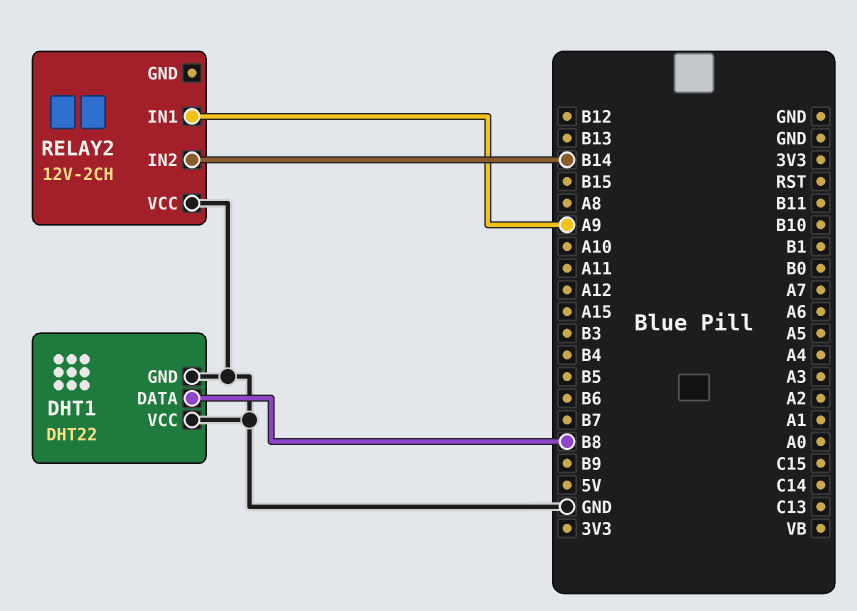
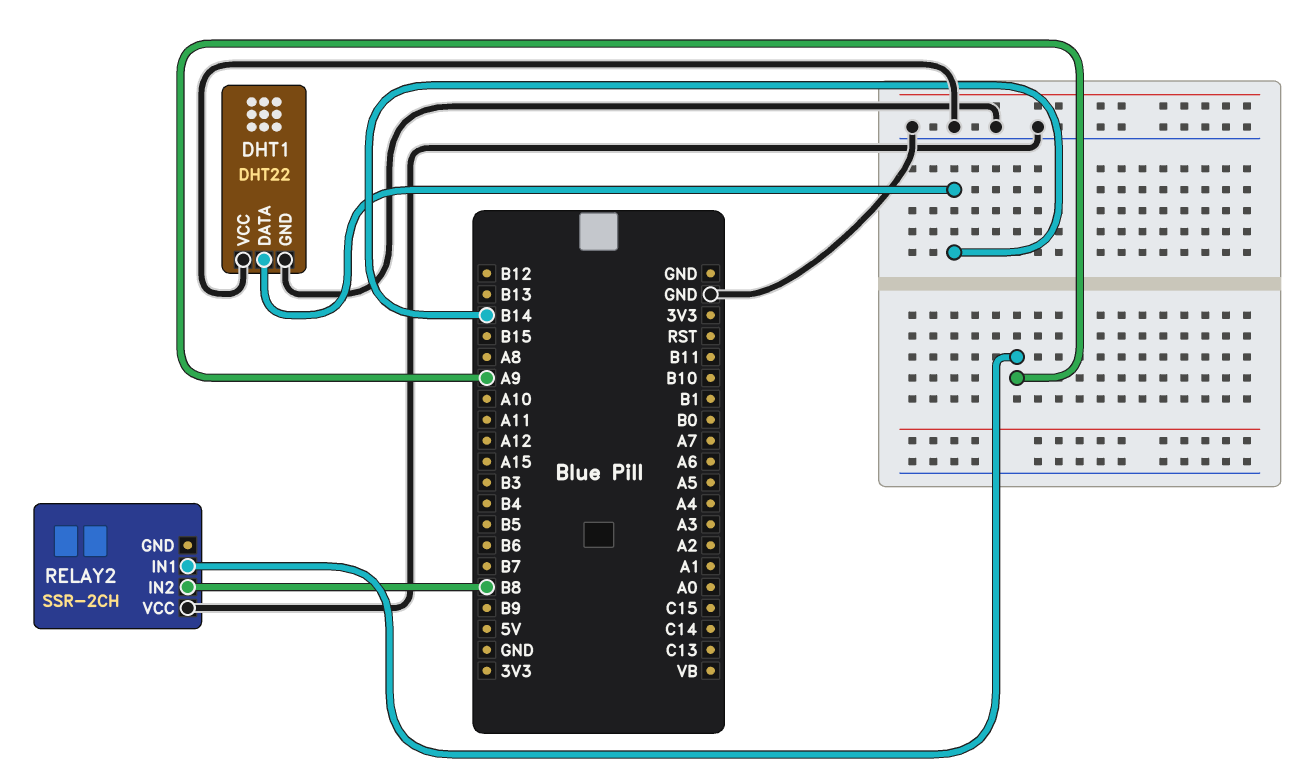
DHT1 pin DATA: B8 -> B14
RELAY2: 12V-2CH -> SSR-2CH
RELAY2 pin IN2: B14 -> B8

